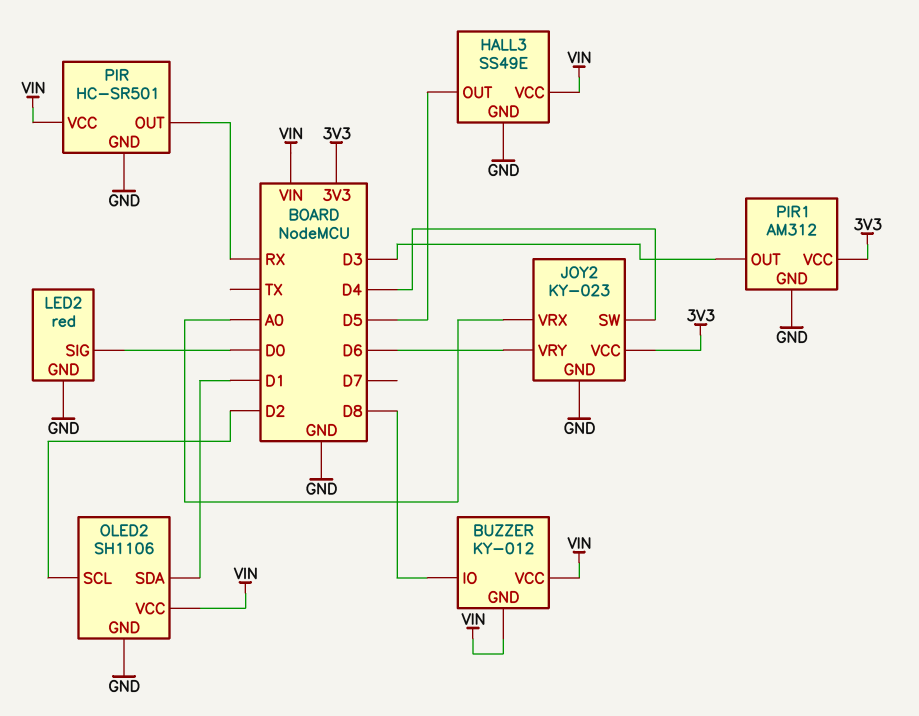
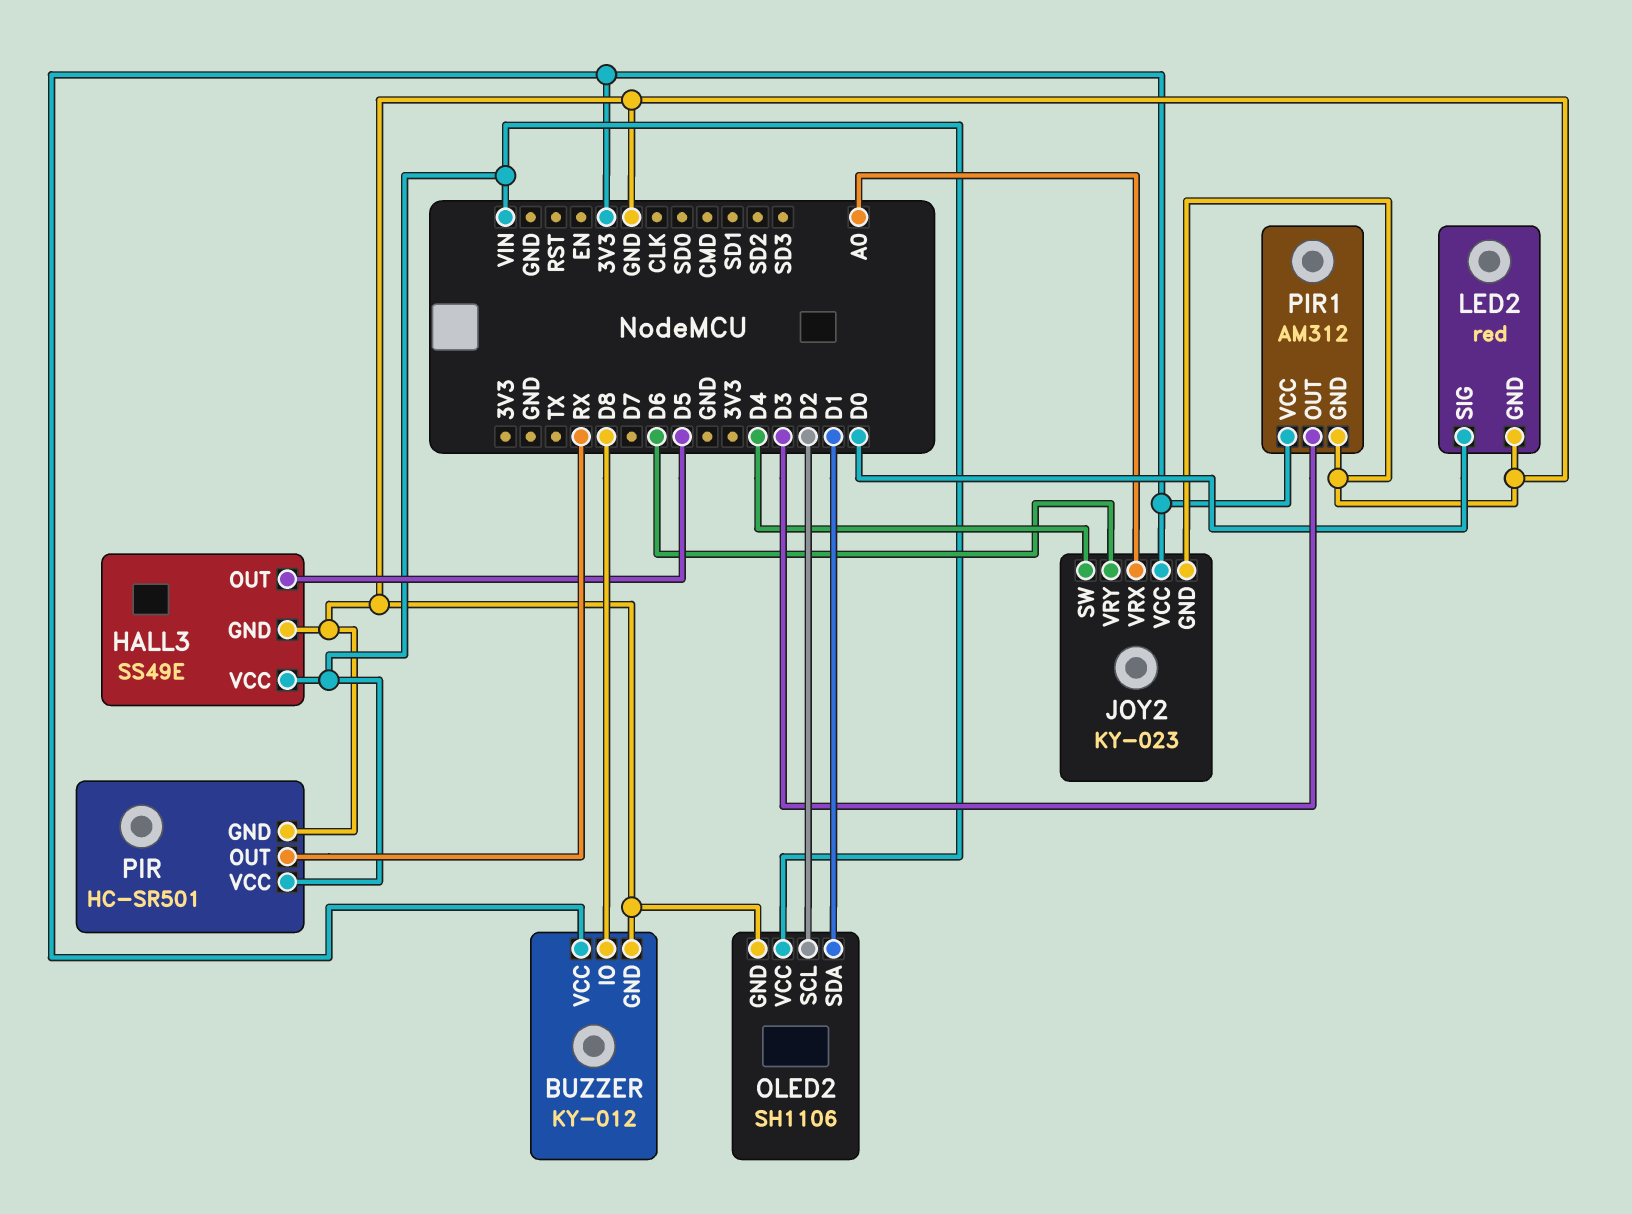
BUZZER pin GND: VIN -> GND
BUZZER pin VCC: VIN -> 3V3

